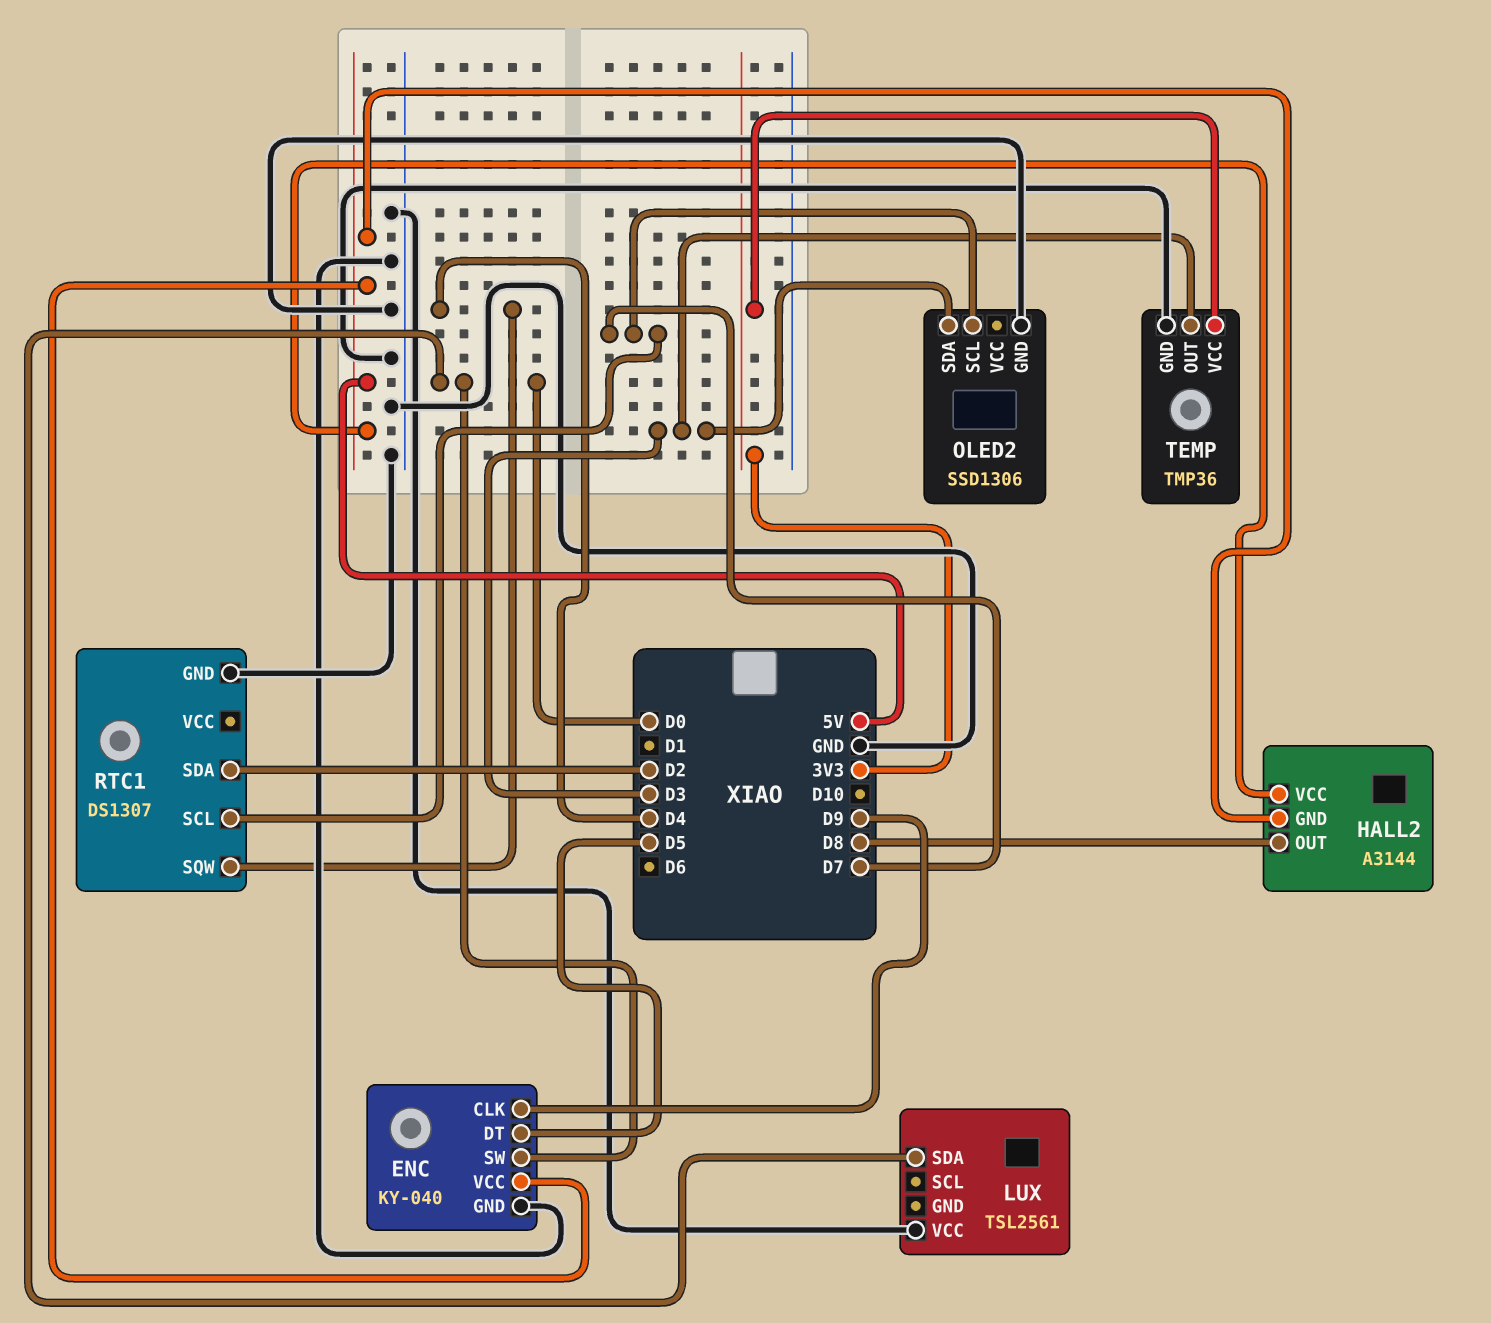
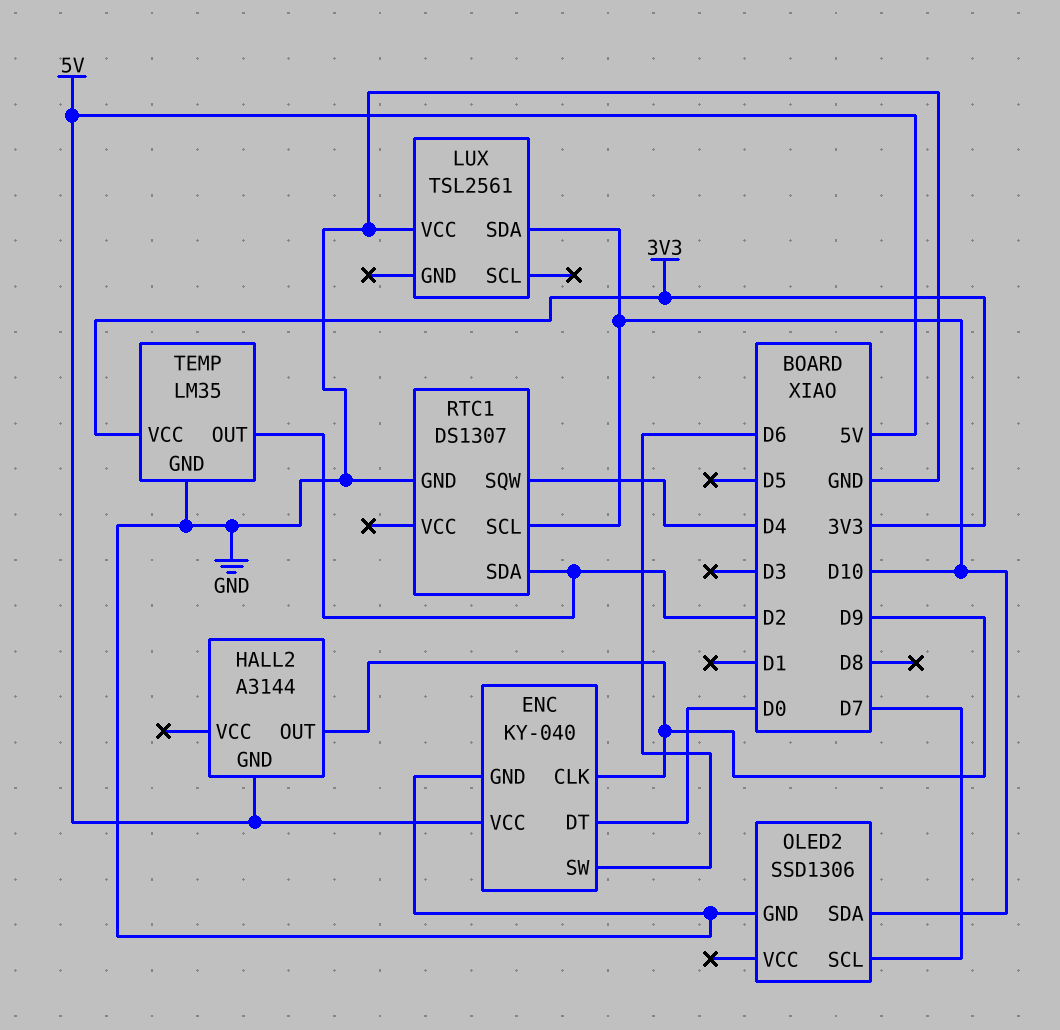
ENC pin DT: D5 -> D0
ENC pin SW: D0 -> D6
HALL2 pin OUT: D8 -> D9
HALL2 pin VCC: 5V -> none
LUX pin SDA: D0 -> D10
OLED2 pin SDA: D3 -> D10
RTC1 pin SCL: D7 -> D10
TEMP: TMP36 -> LM35
TEMP pin OUT: D3 -> D2

